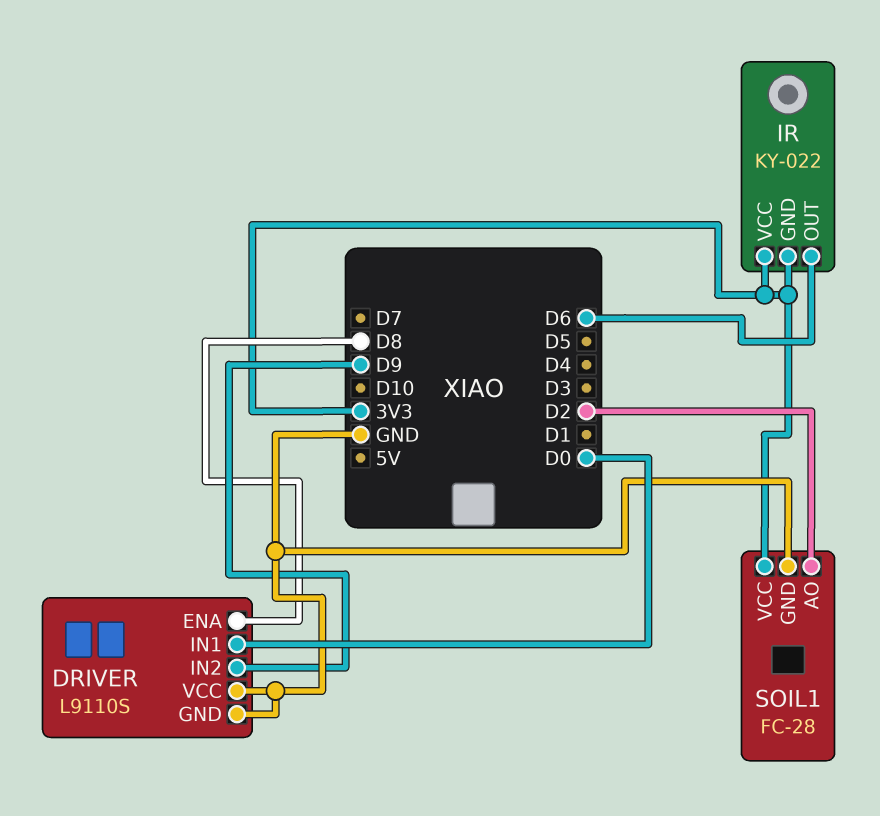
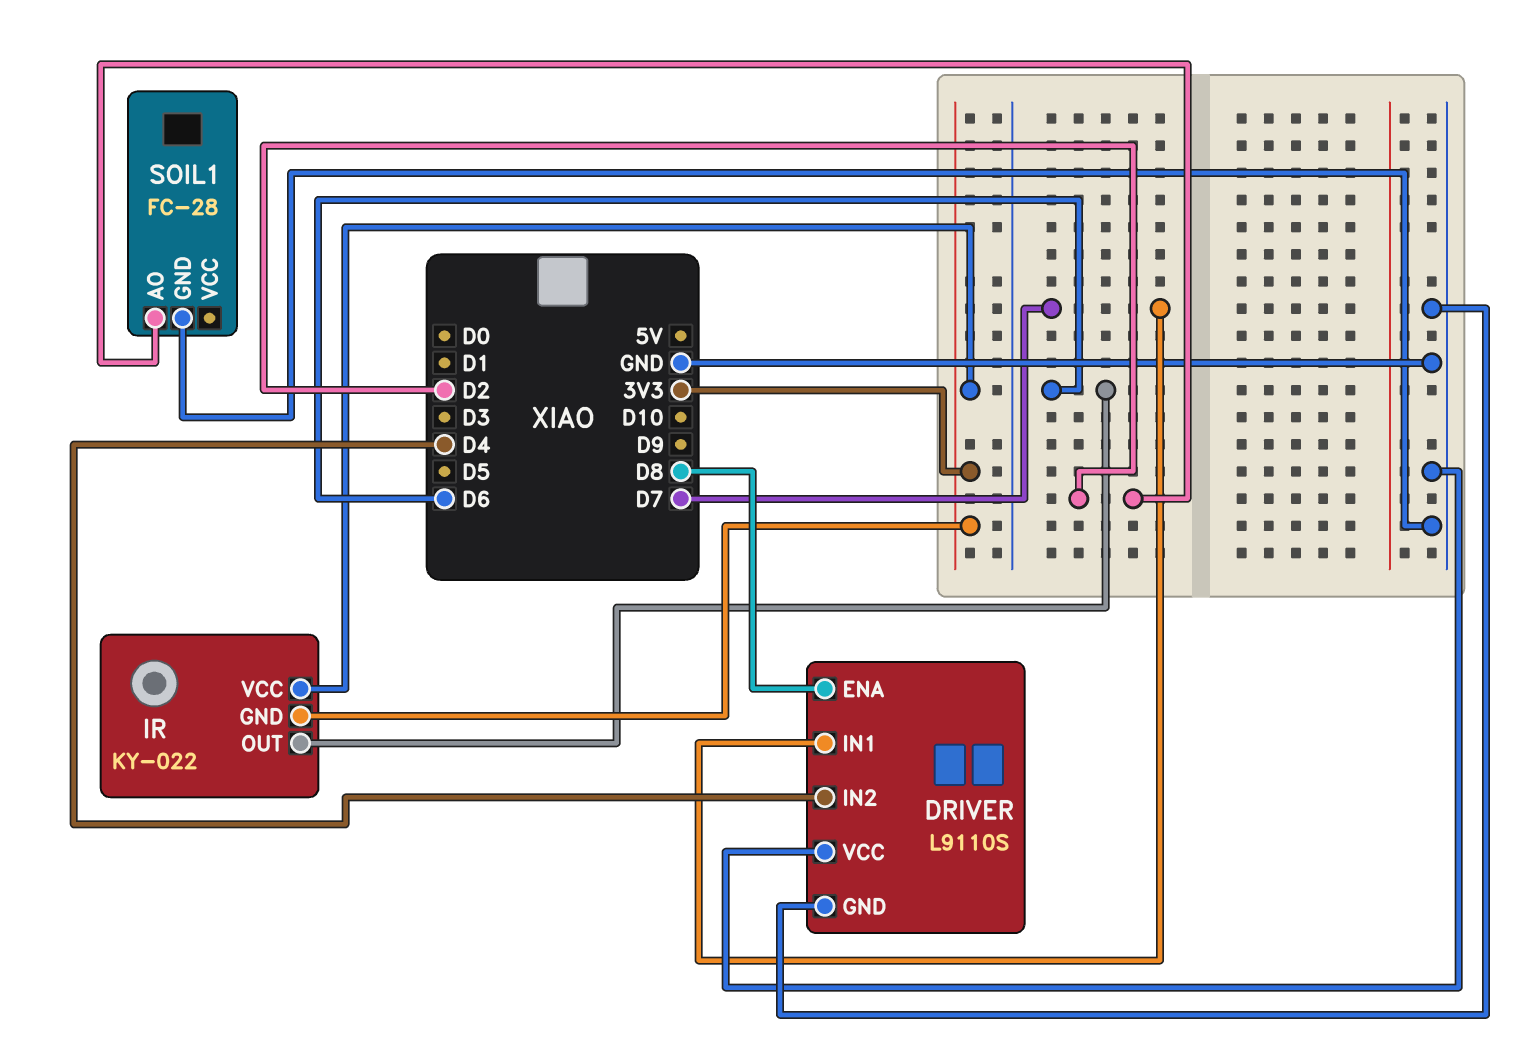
DRIVER pin IN1: D0 -> D7
DRIVER pin IN2: D9 -> D4
SOIL1 pin VCC: 3V3 -> none

